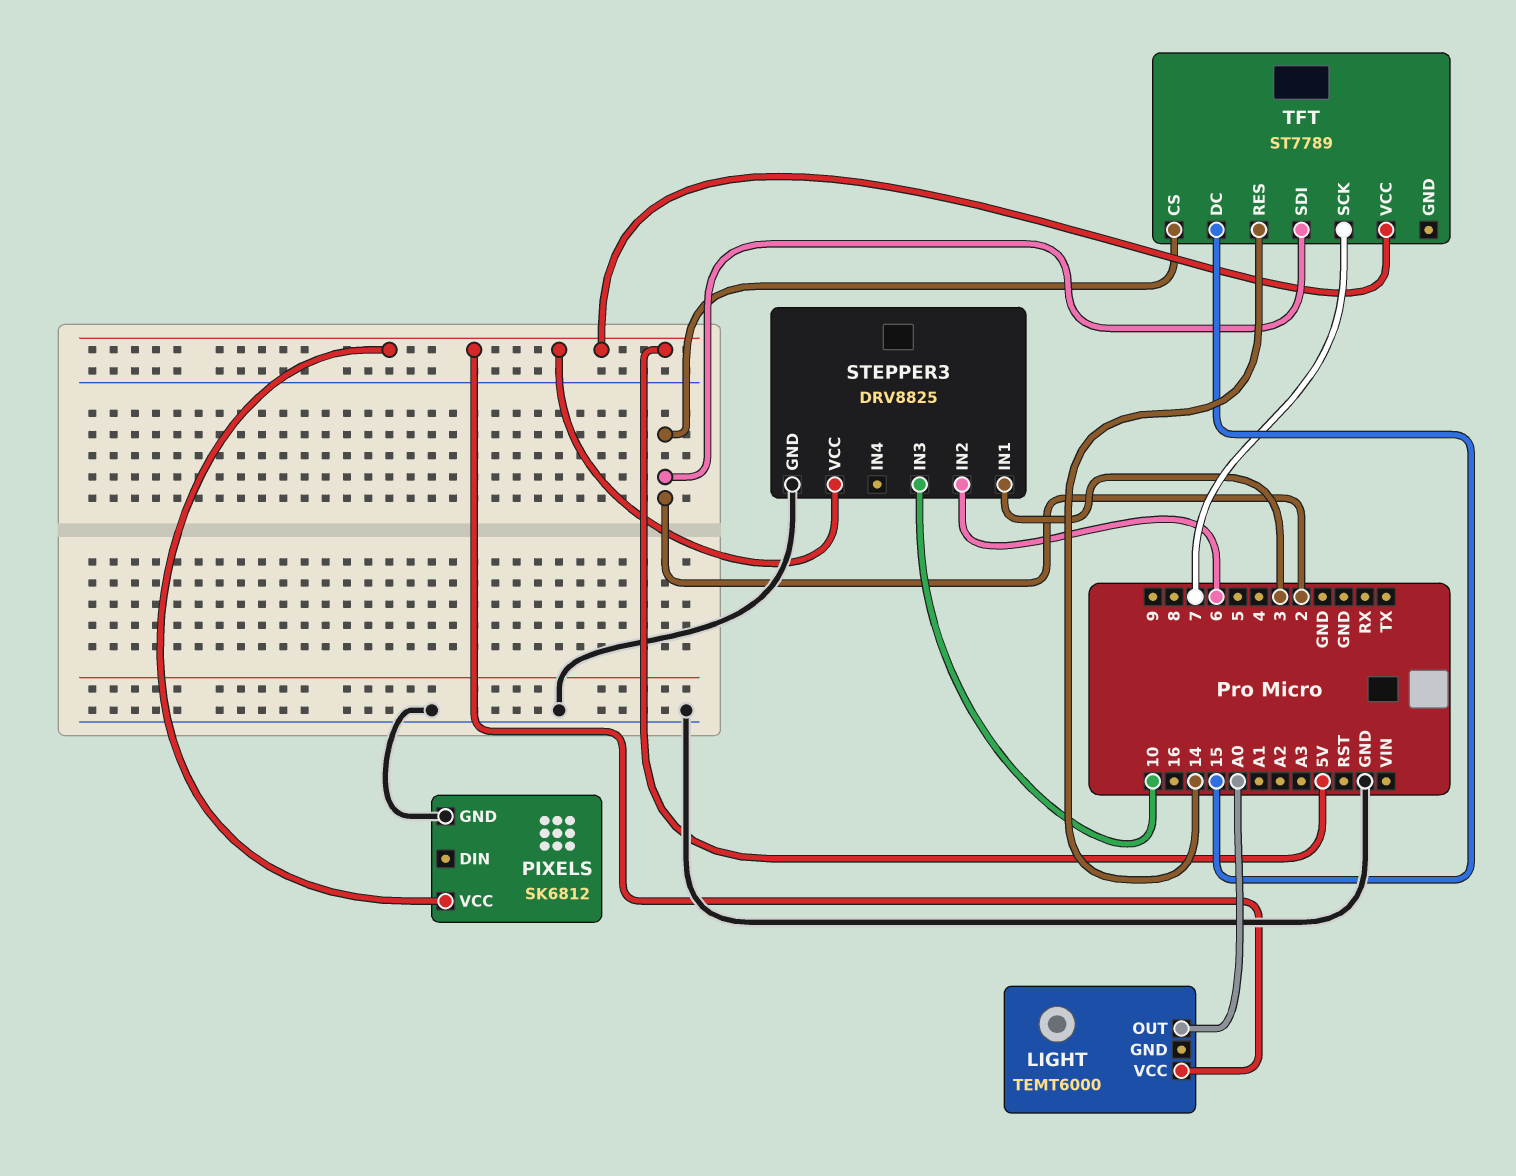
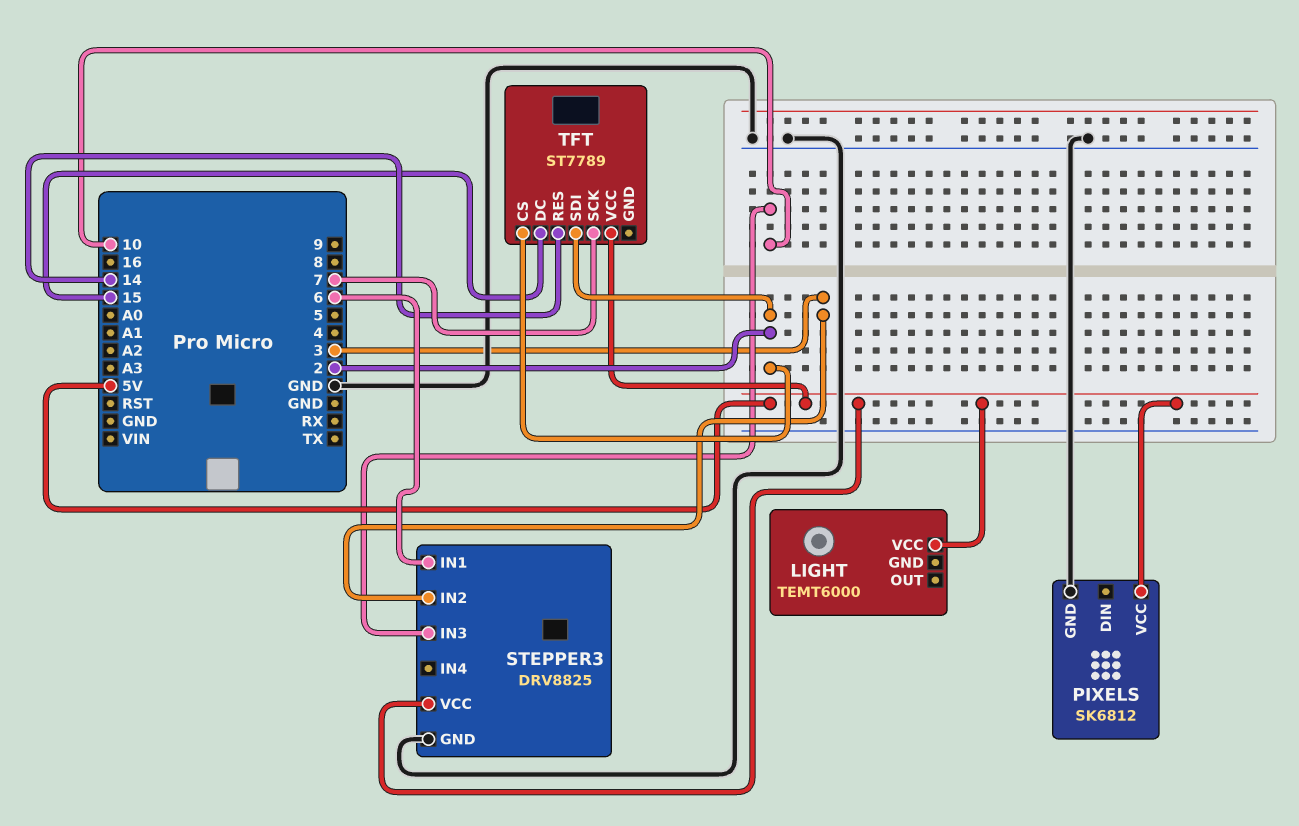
LIGHT pin OUT: A0 -> none
STEPPER3 pin IN1: 3 -> 6
STEPPER3 pin IN2: 6 -> 3

